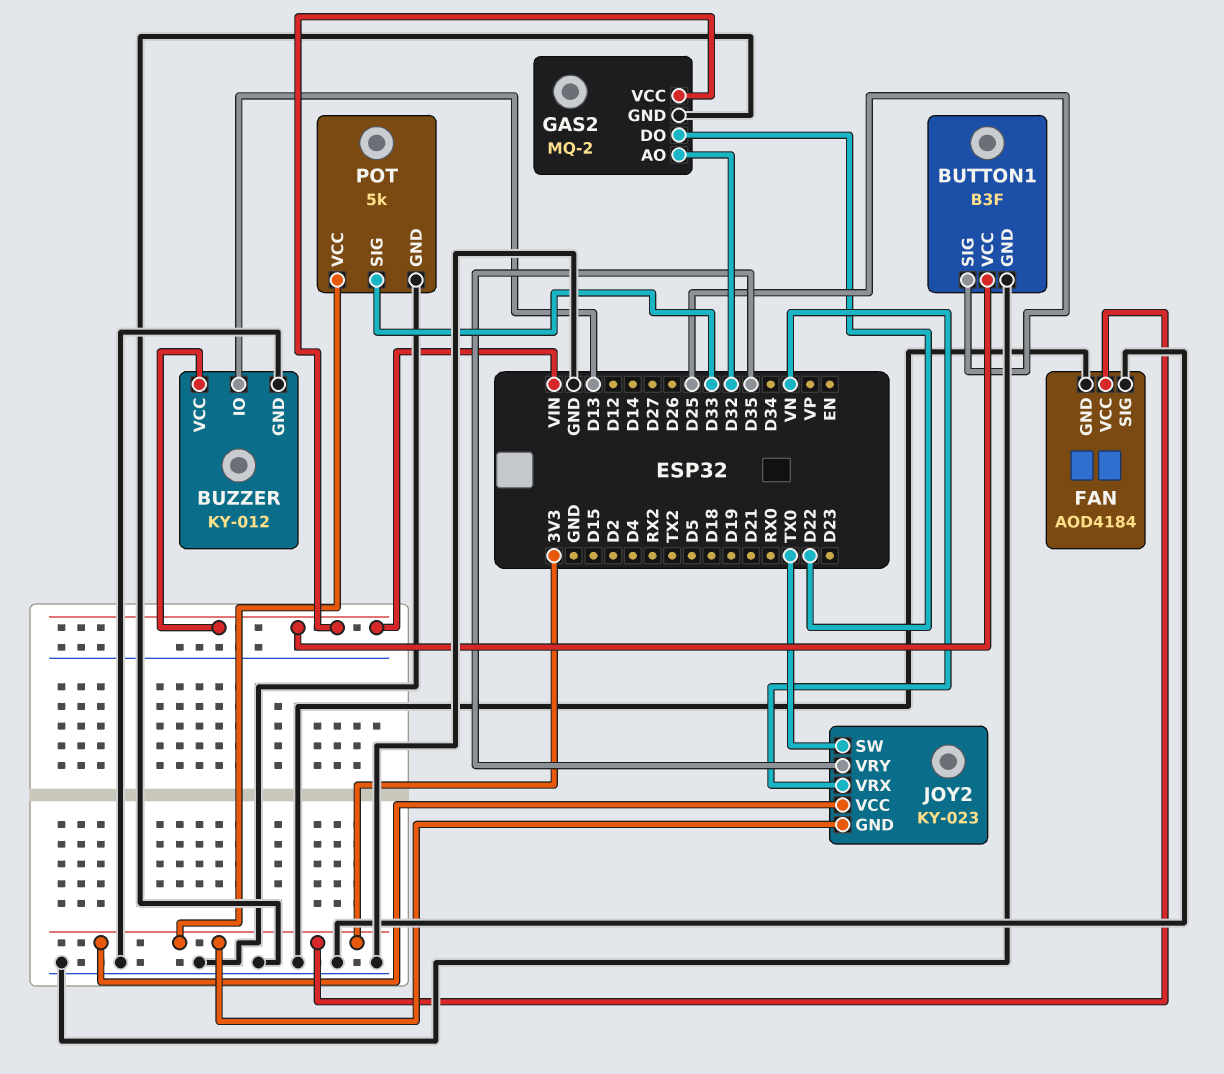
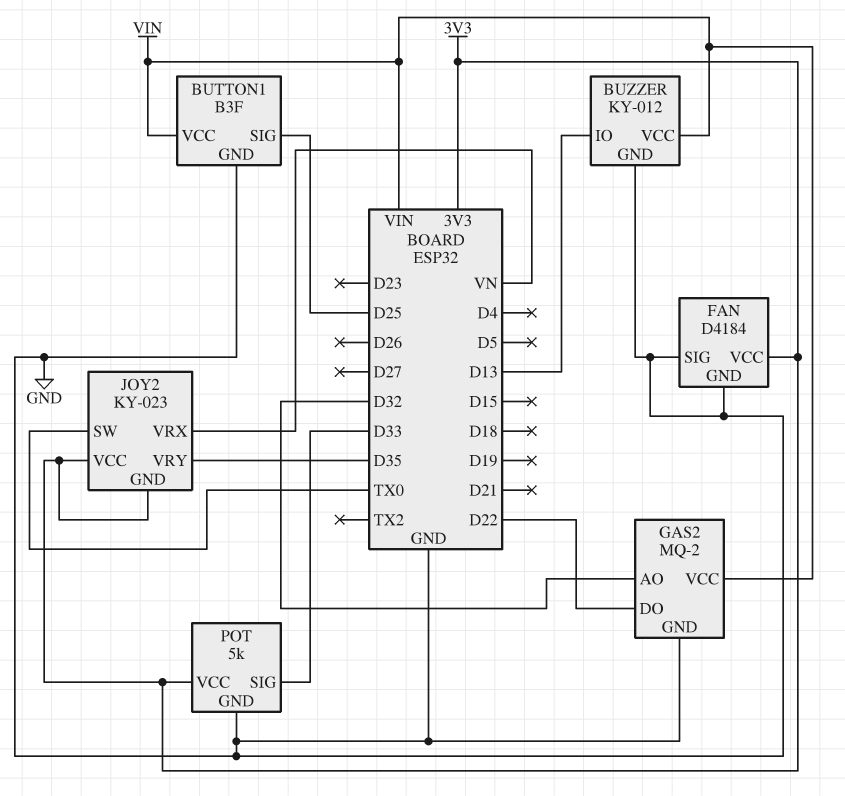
FAN: AOD4184 -> D4184

